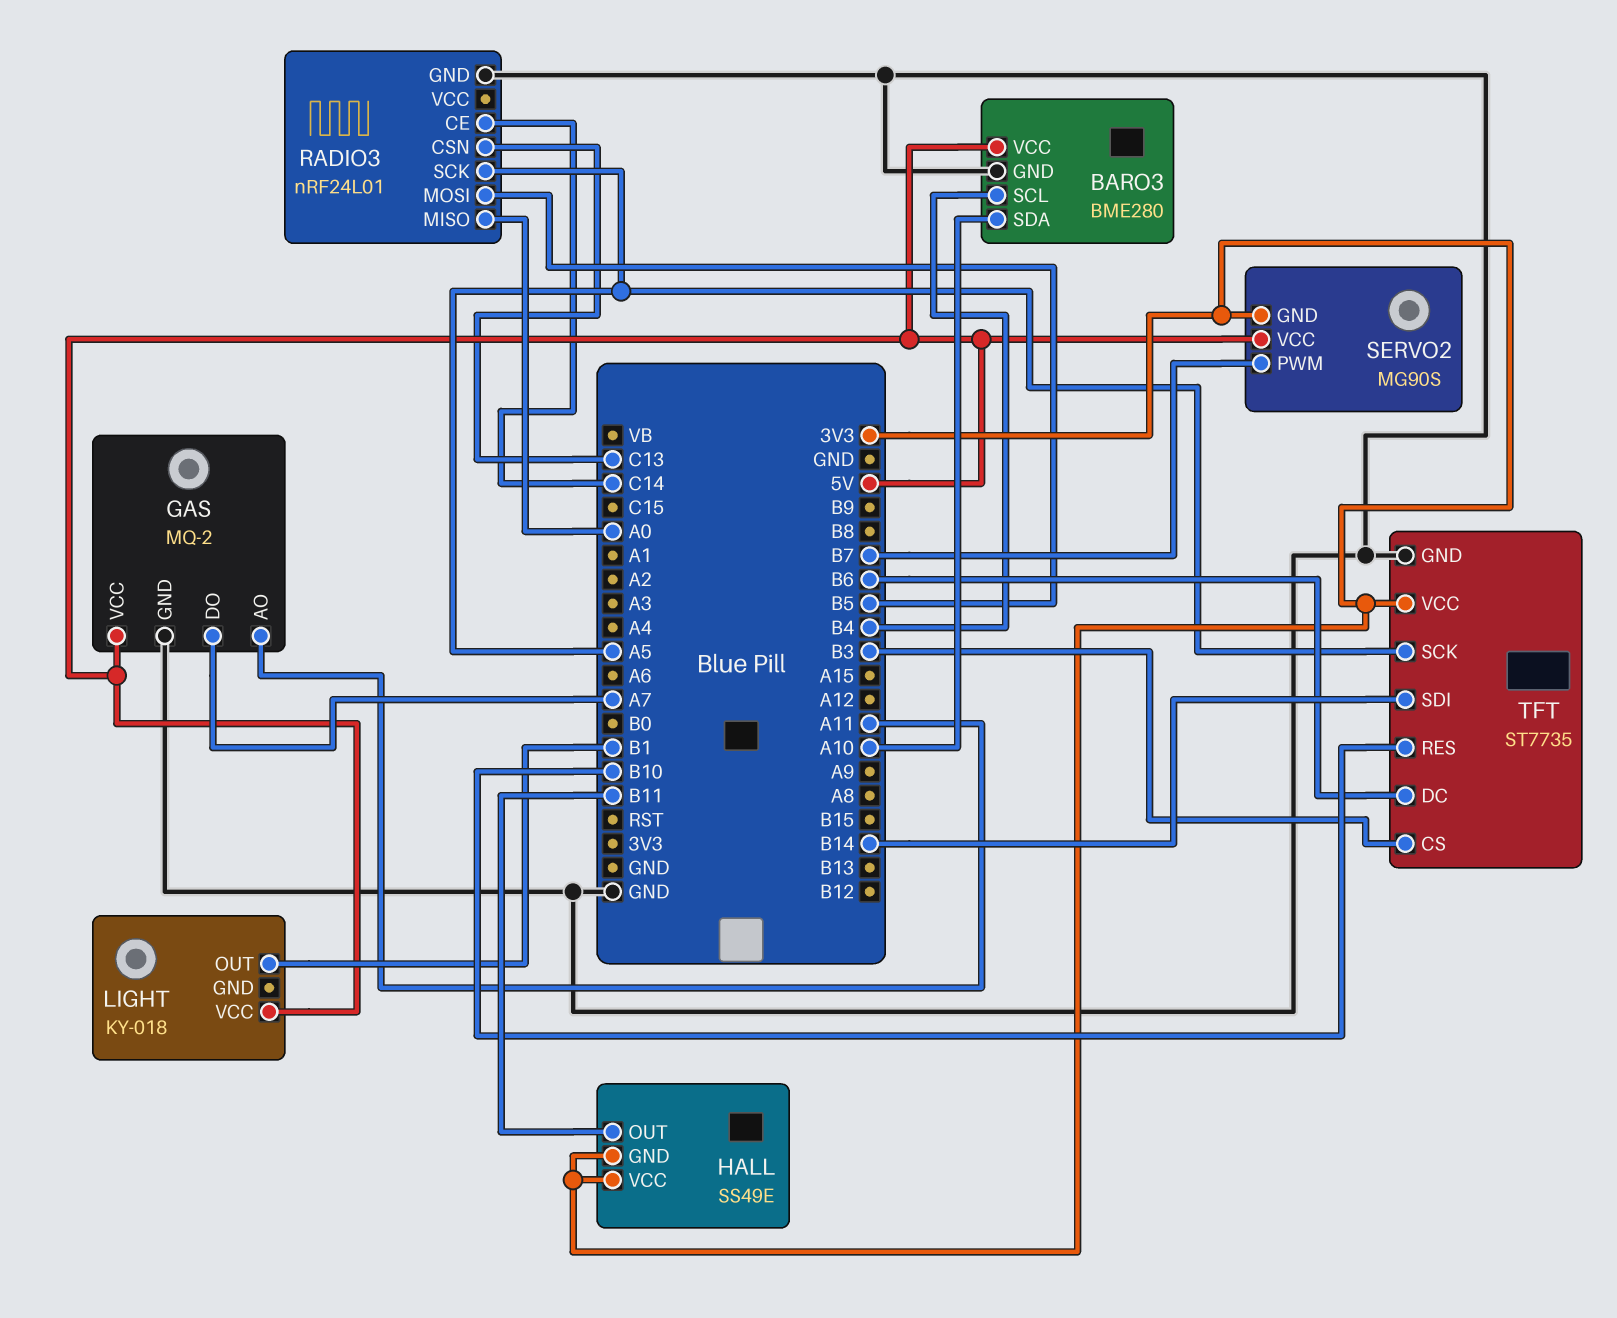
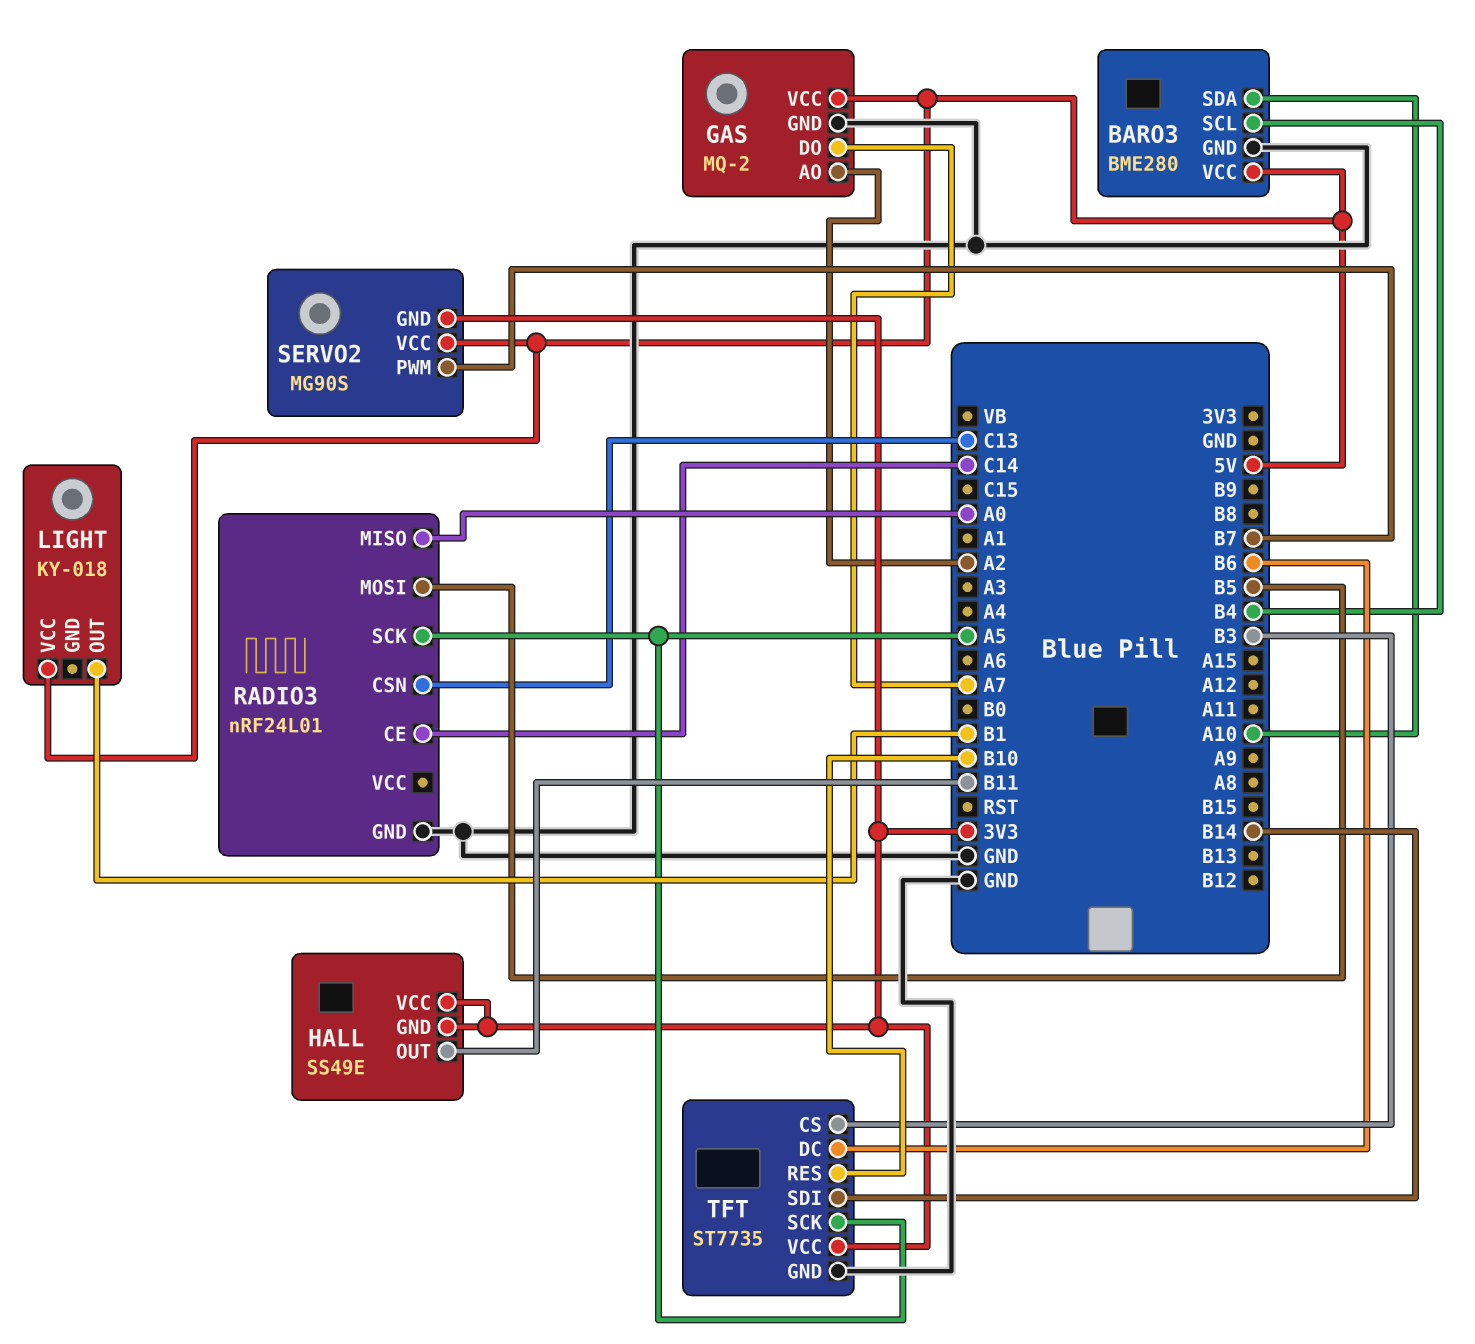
GAS pin AO: A11 -> A2

